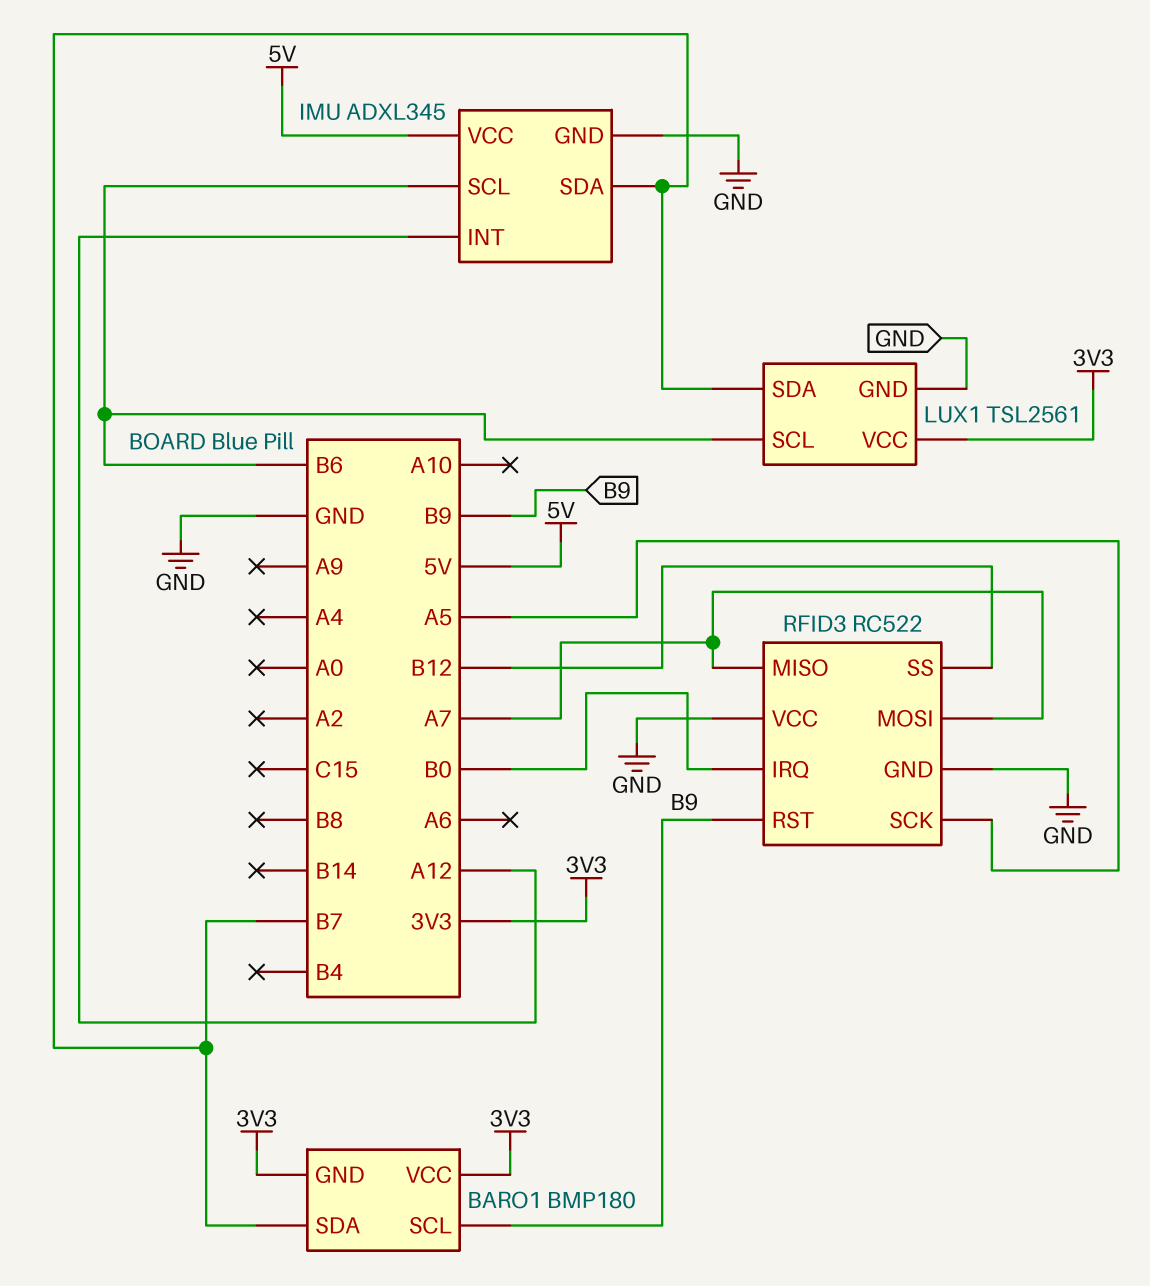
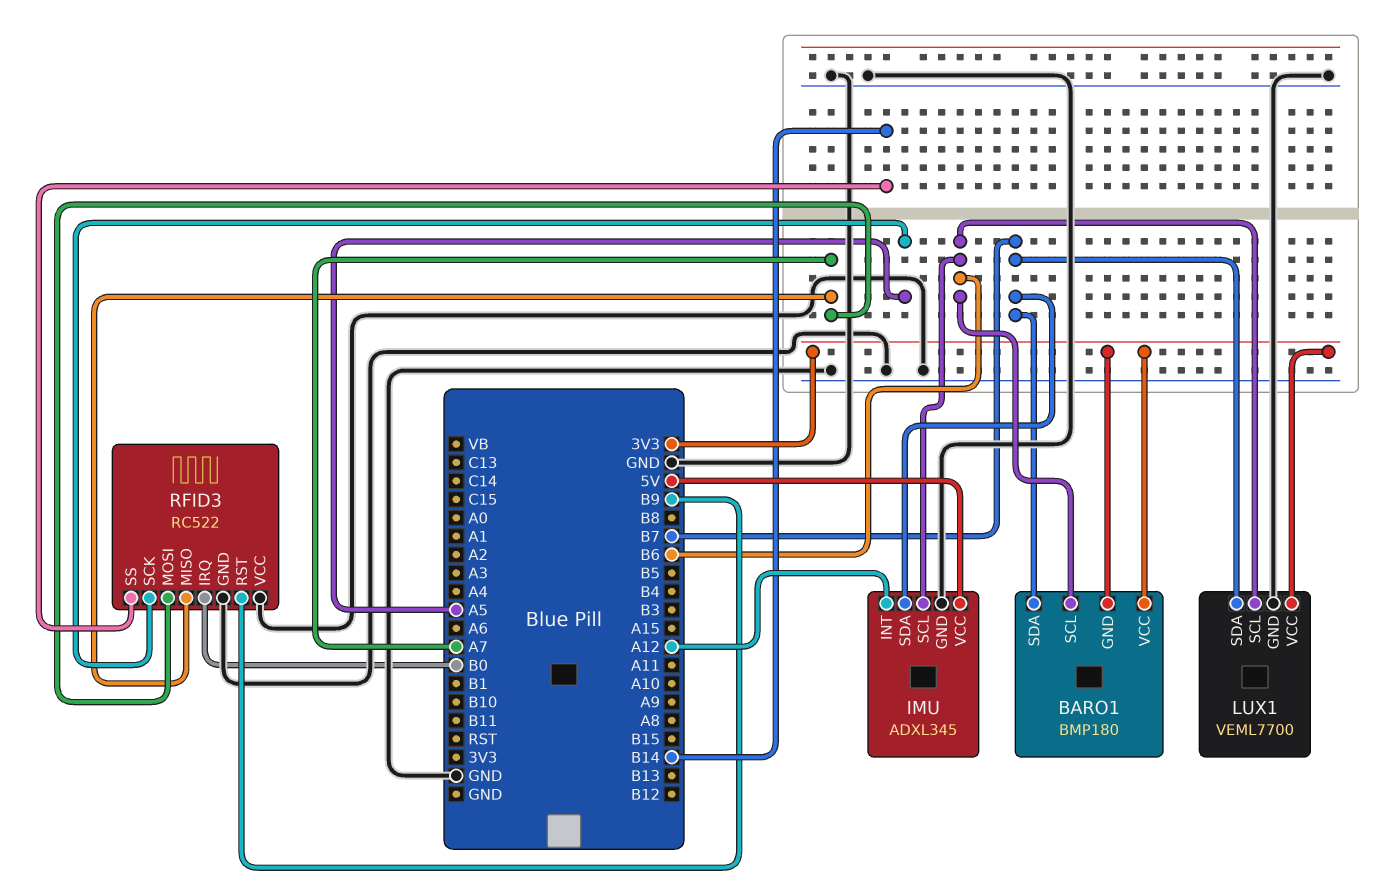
BARO1 pin SCL: B9 -> B6
LUX1: TSL2561 -> VEML7700
RFID3 pin SS: B12 -> B14

